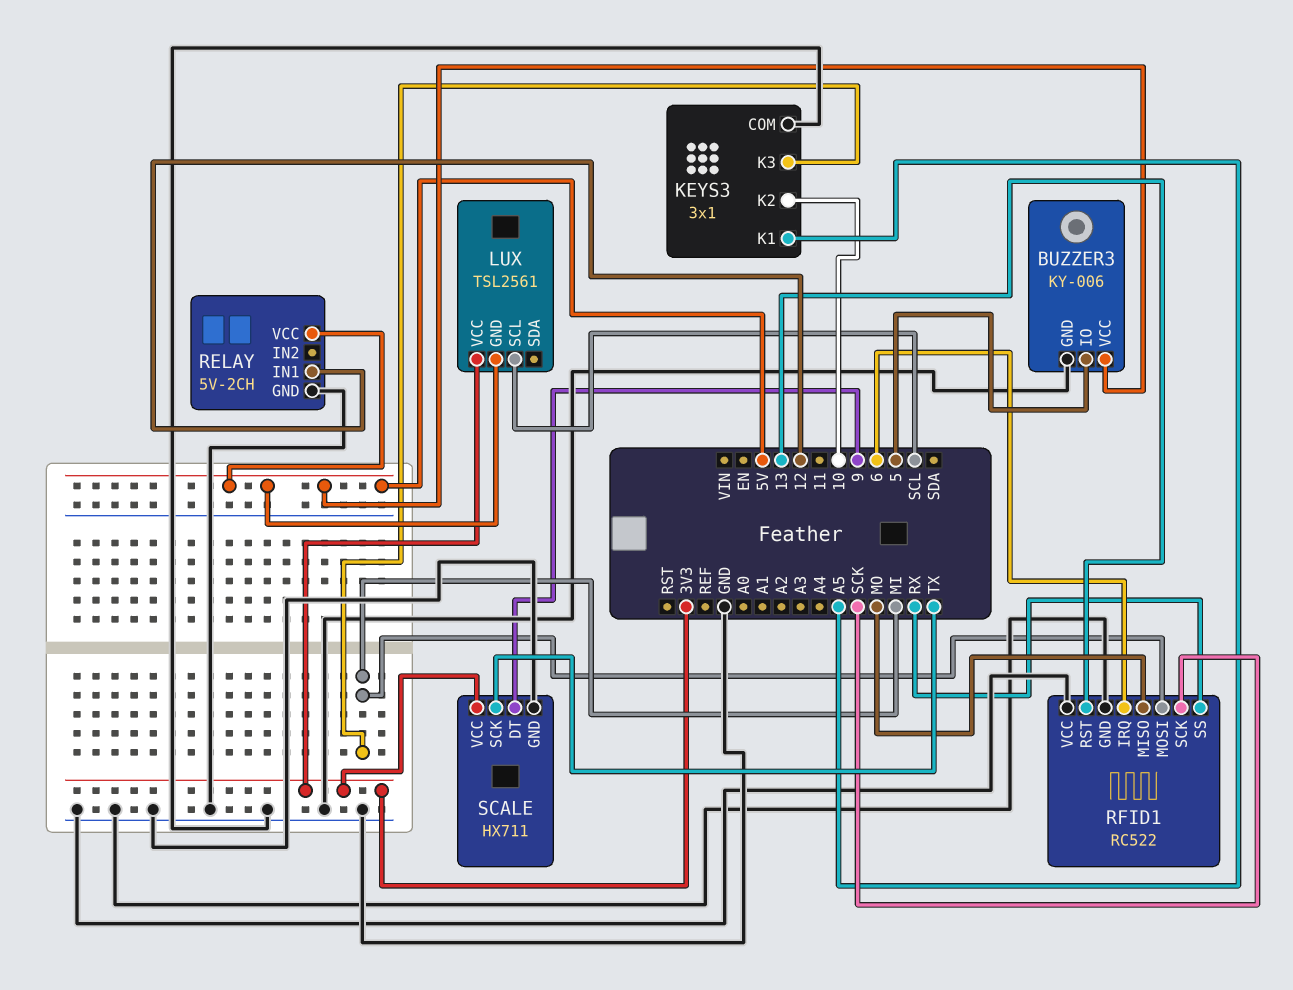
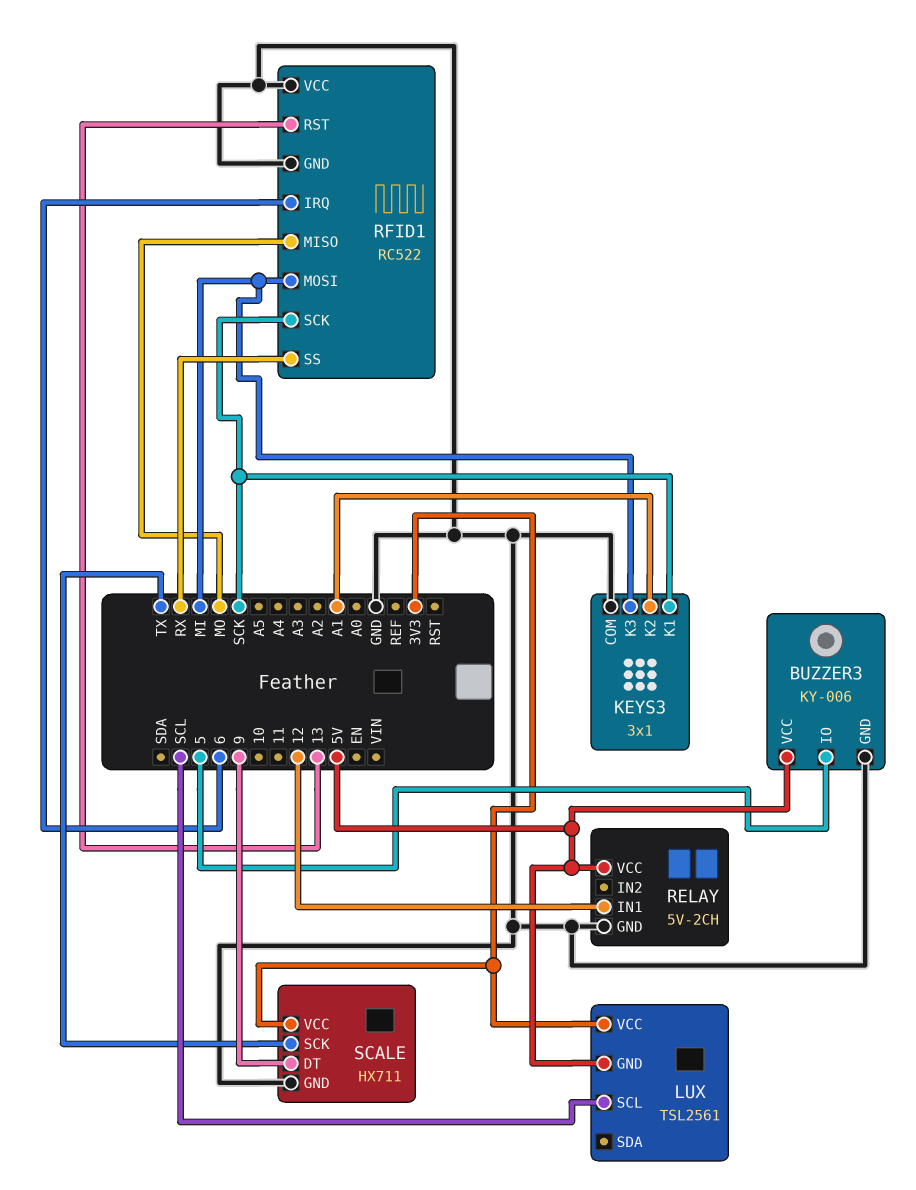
KEYS3 pin K1: A5 -> SCK
KEYS3 pin K2: 10 -> A1

